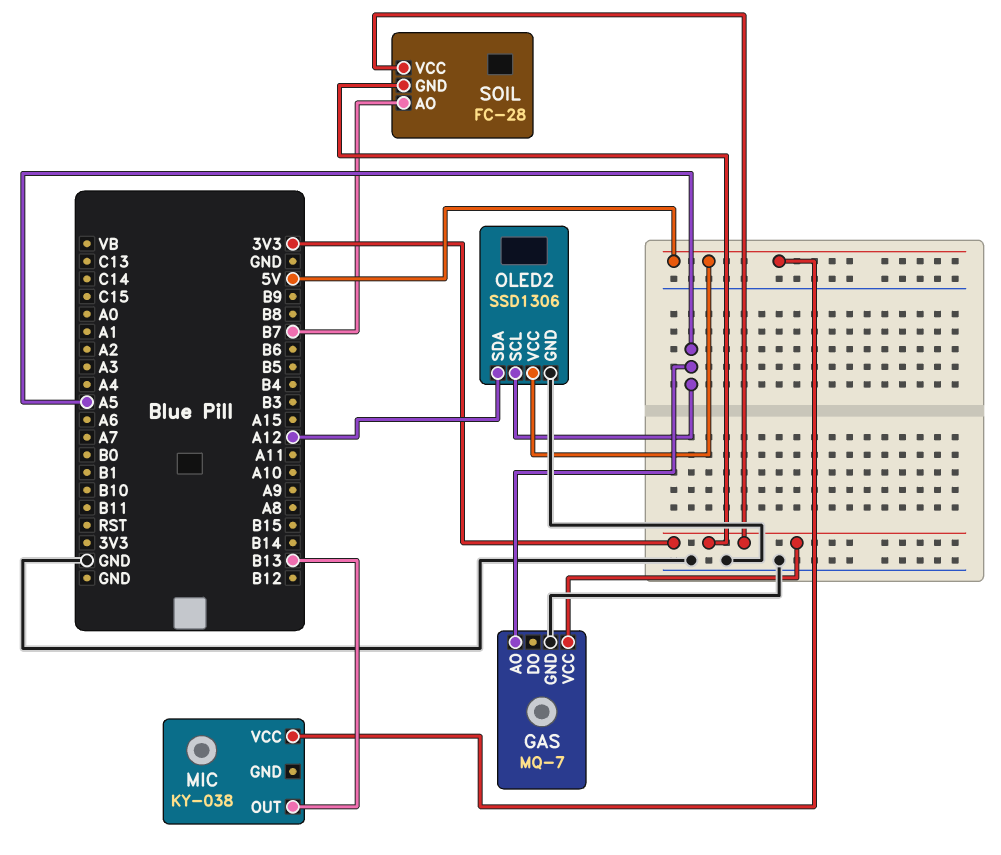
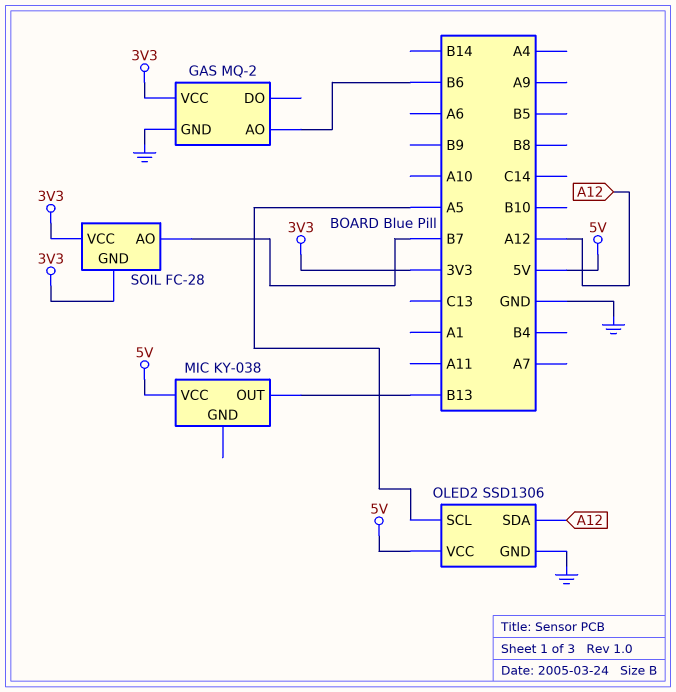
GAS: MQ-7 -> MQ-2
GAS pin AO: A5 -> B6

